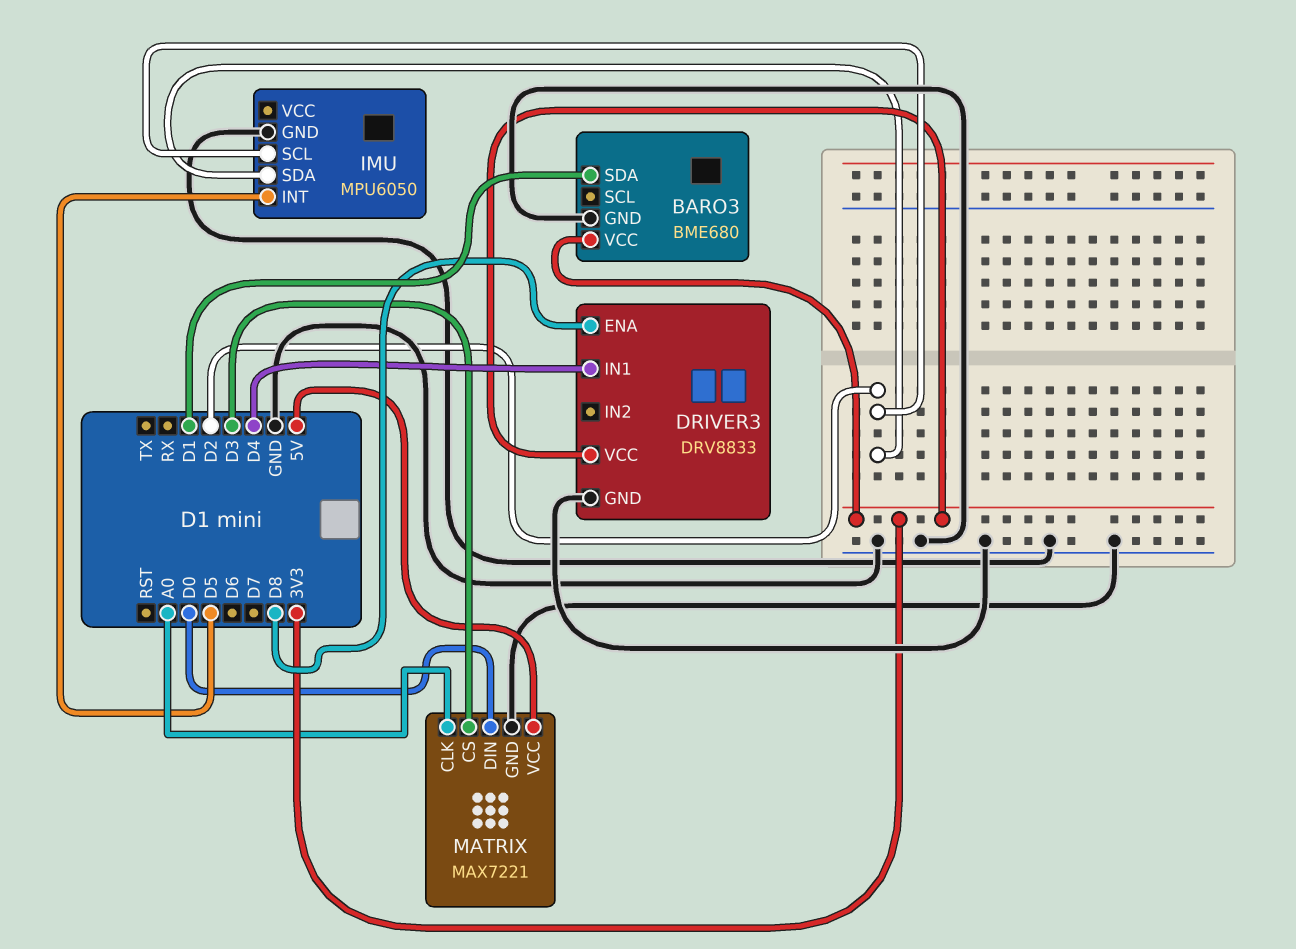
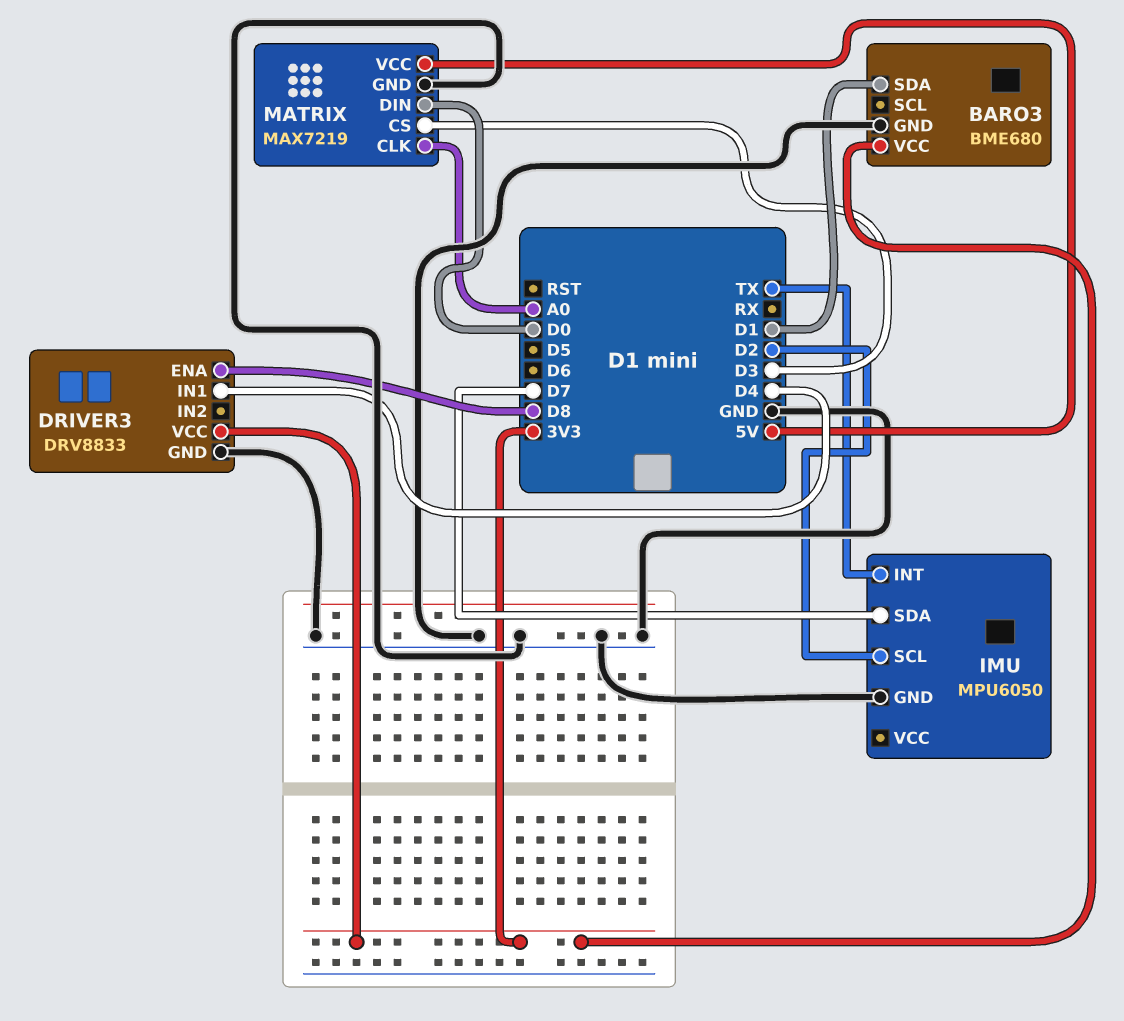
IMU pin INT: D5 -> TX
IMU pin SDA: D2 -> D7
MATRIX: MAX7221 -> MAX7219

